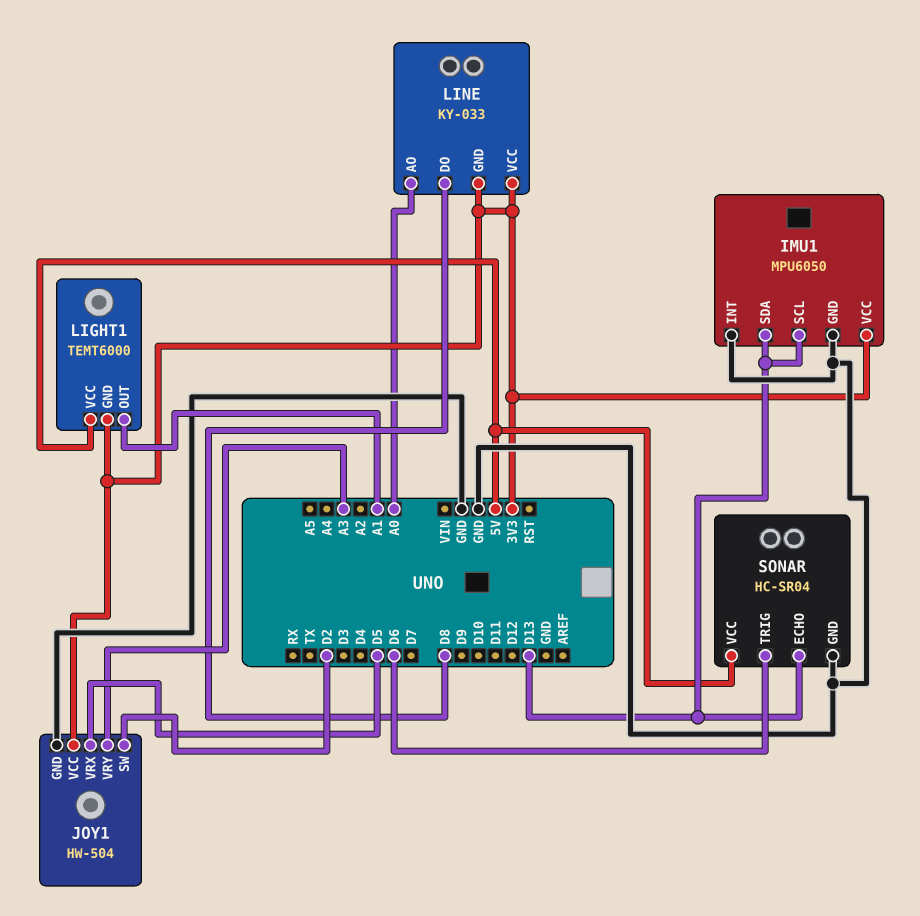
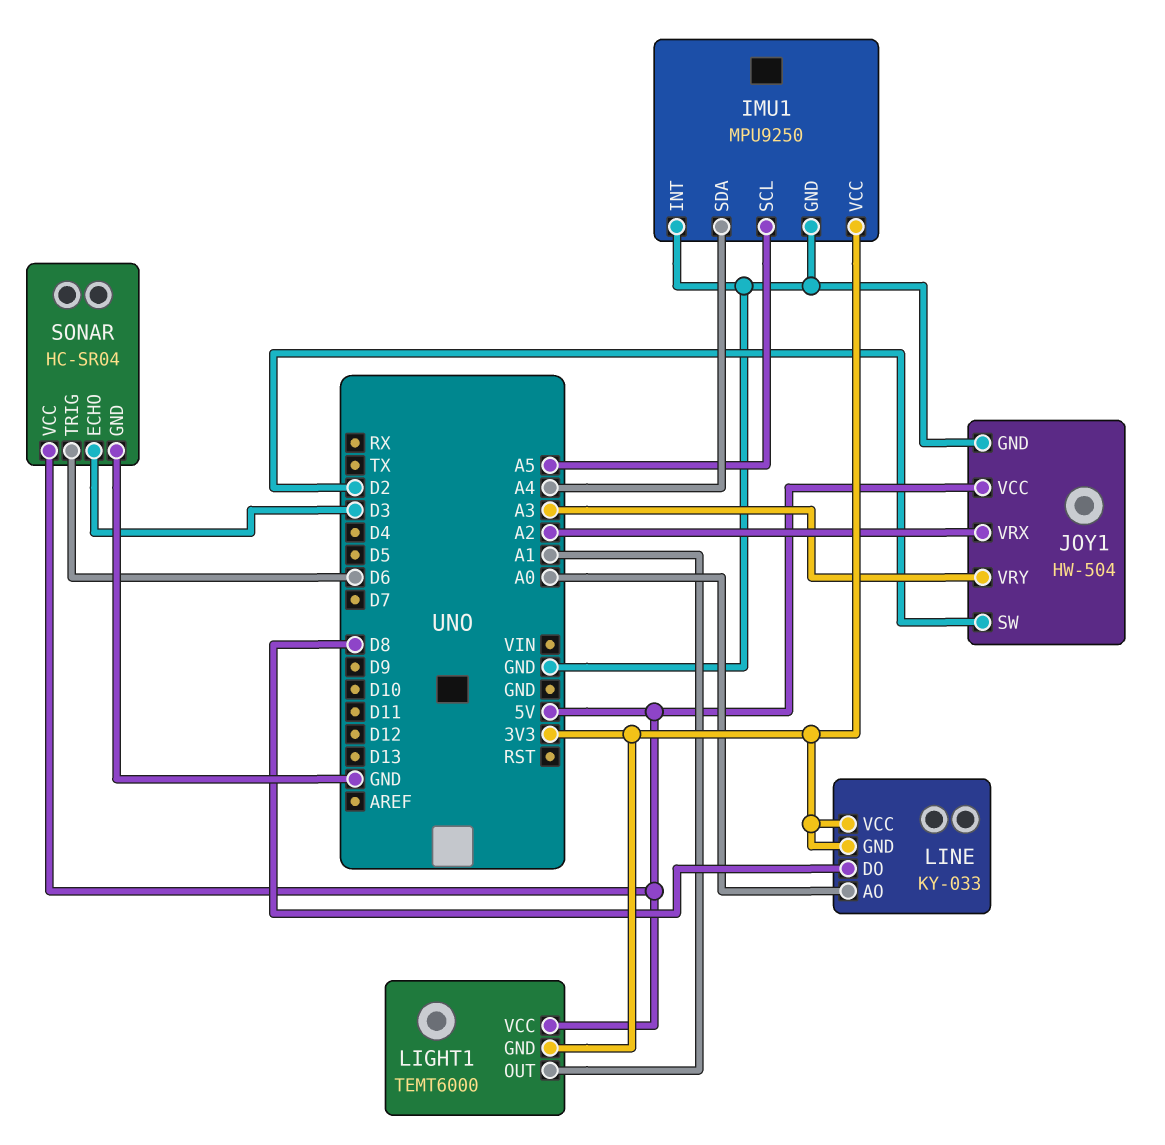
IMU1: MPU6050 -> MPU9250
IMU1 pin SCL: D13 -> A5
IMU1 pin SDA: D13 -> A4
JOY1 pin VCC: 3V3 -> 5V
JOY1 pin VRX: D5 -> A2
SONAR pin ECHO: D13 -> D3

